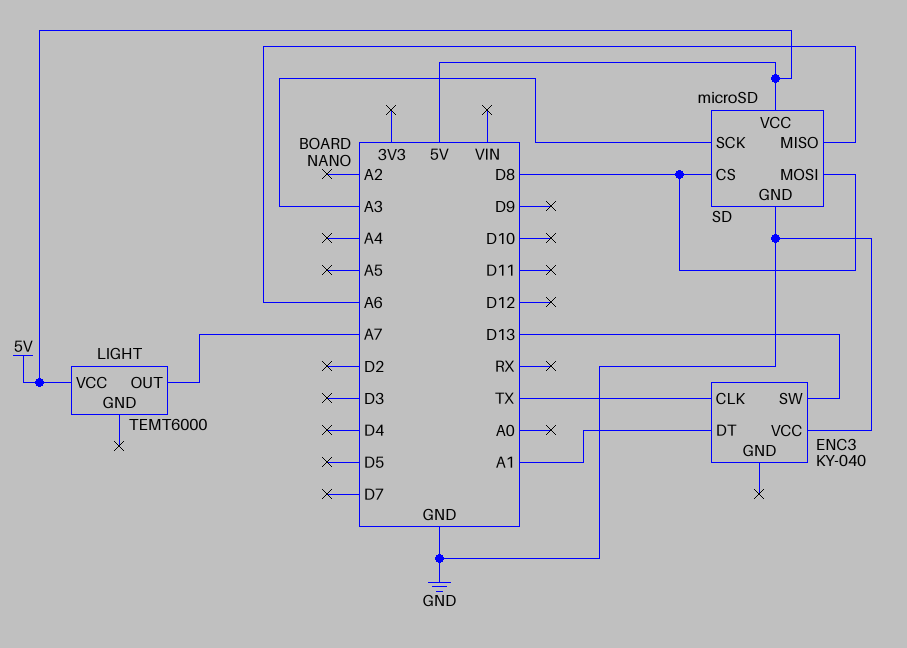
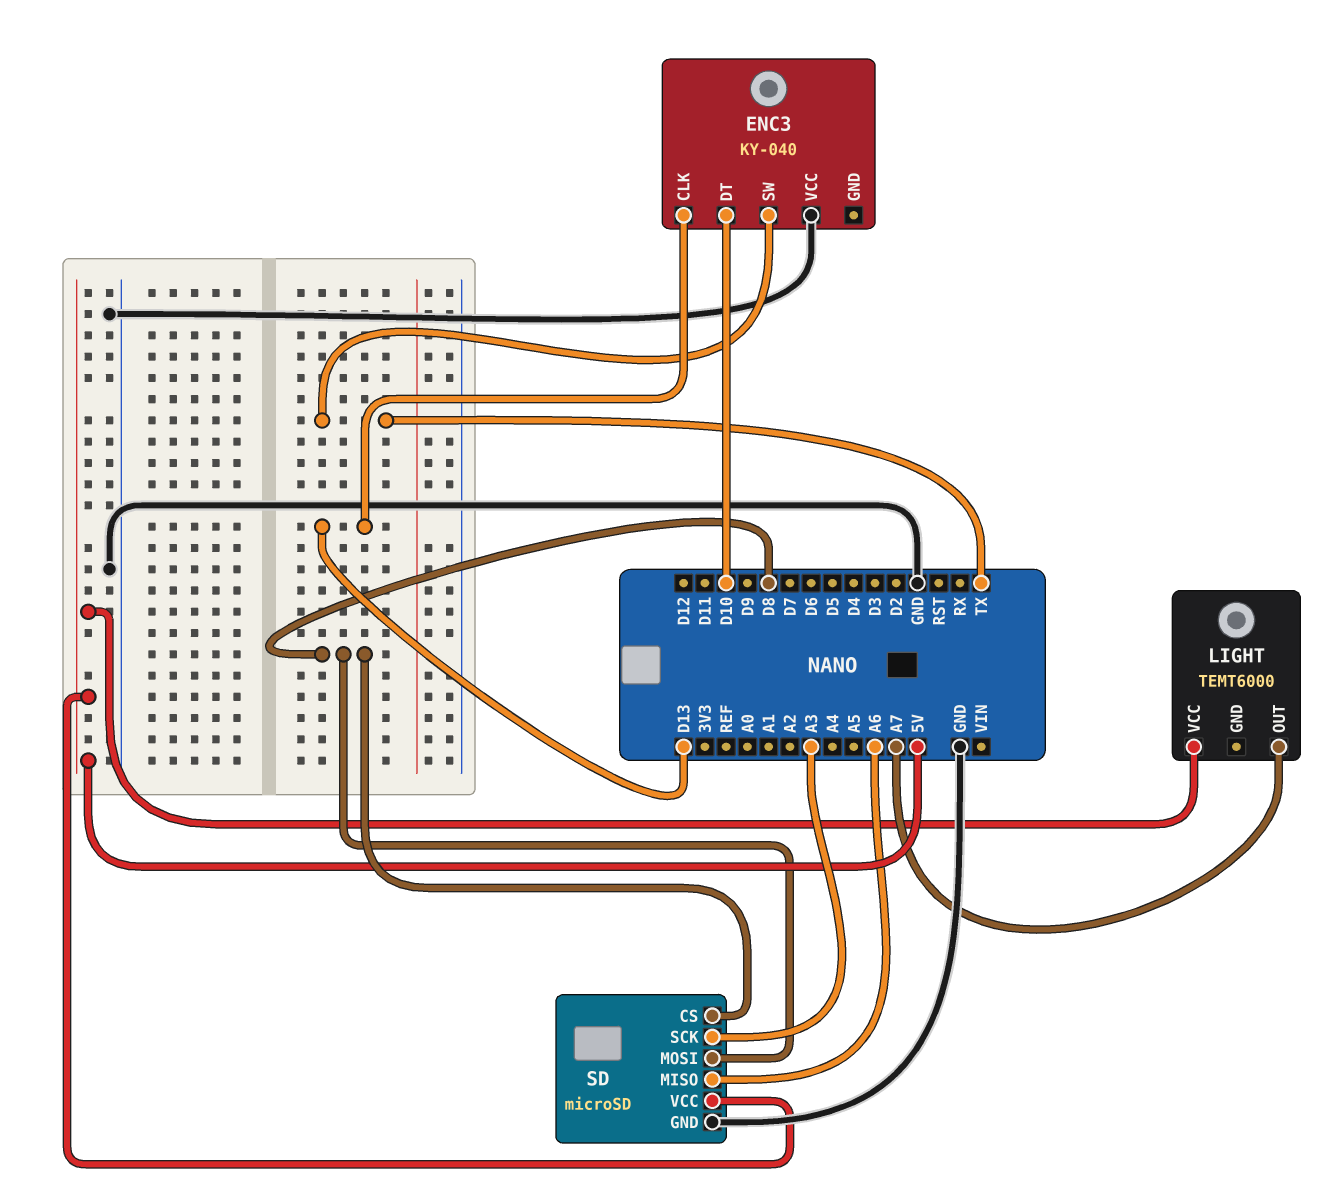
ENC3 pin CLK: TX -> D13
ENC3 pin DT: A1 -> D10
ENC3 pin SW: D13 -> TX

